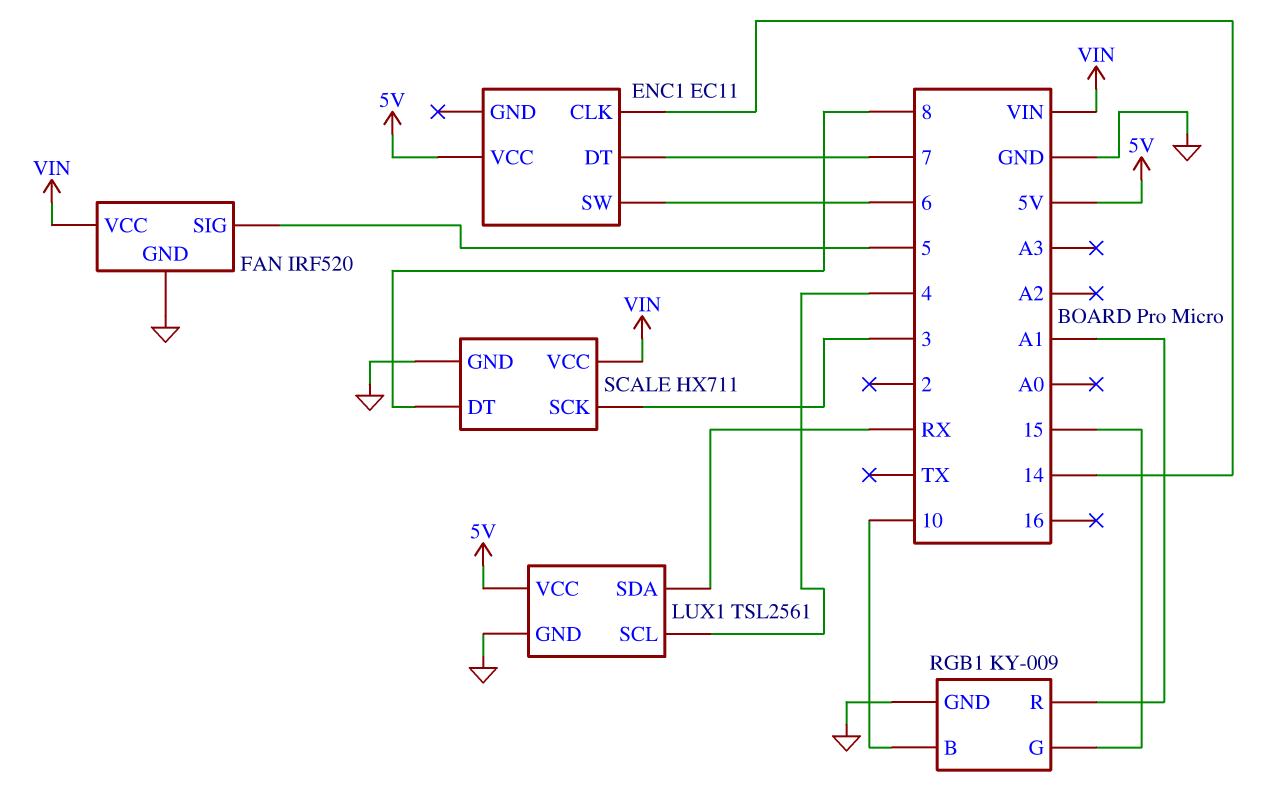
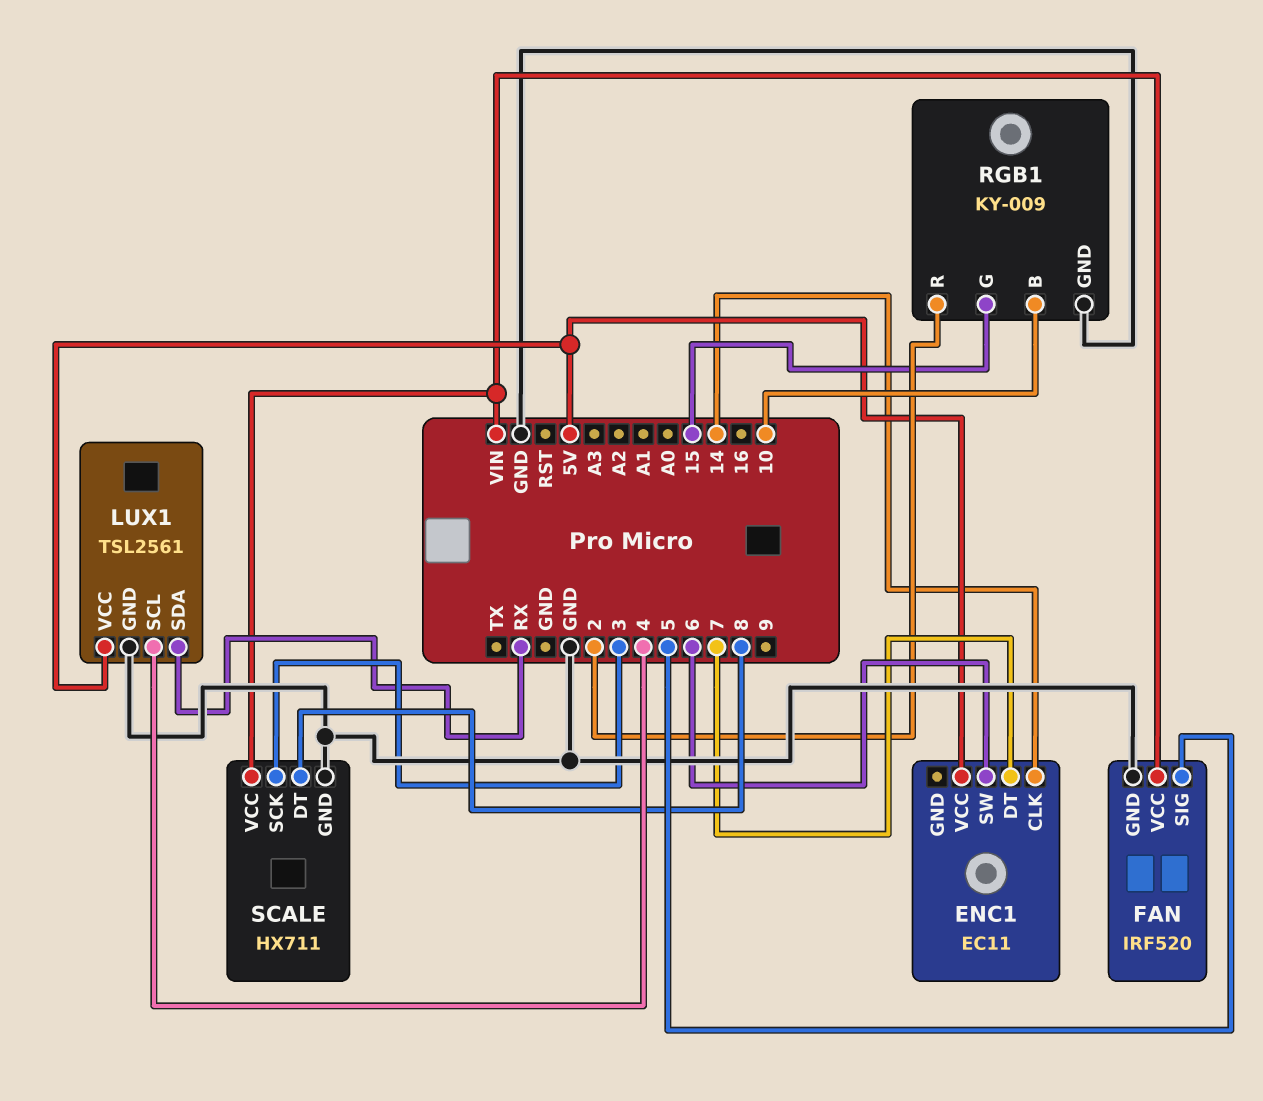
RGB1 pin R: A1 -> 2

